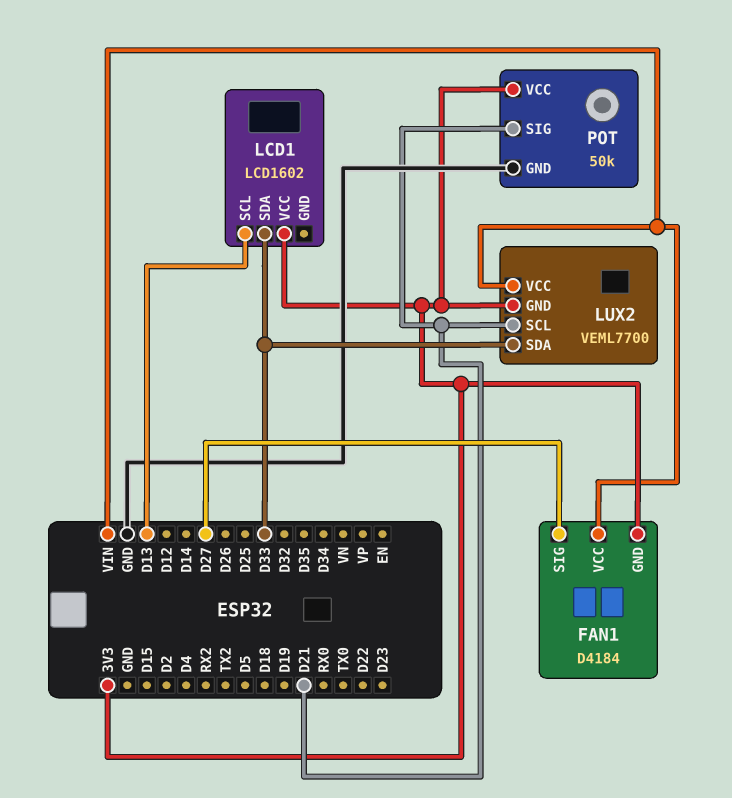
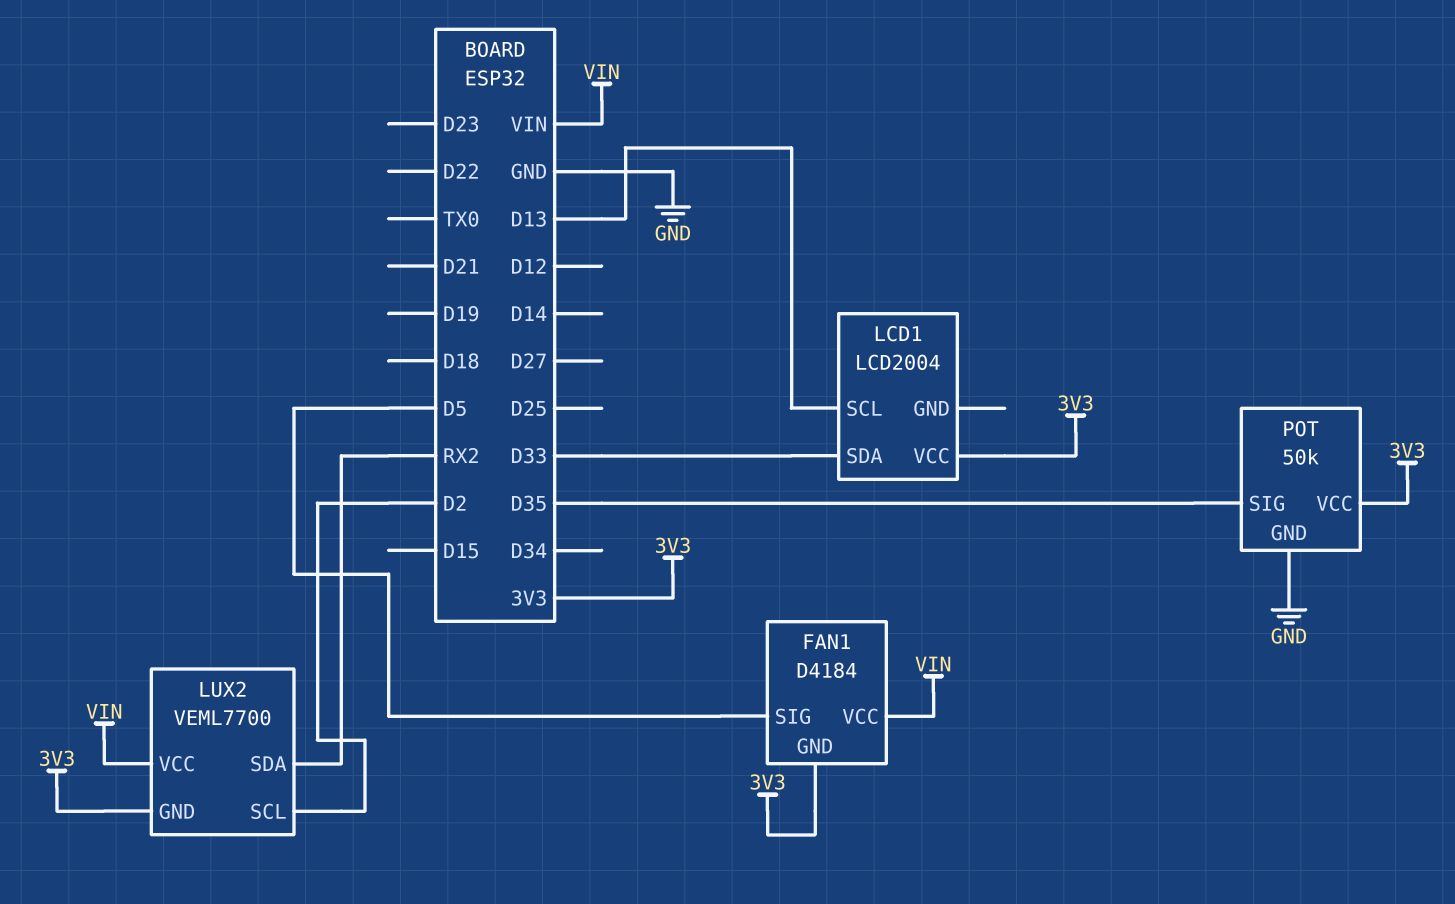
FAN1 pin SIG: D27 -> D5
LCD1: LCD1602 -> LCD2004
LUX2 pin SCL: D21 -> D2
LUX2 pin SDA: D33 -> RX2
POT pin SIG: D21 -> D35

